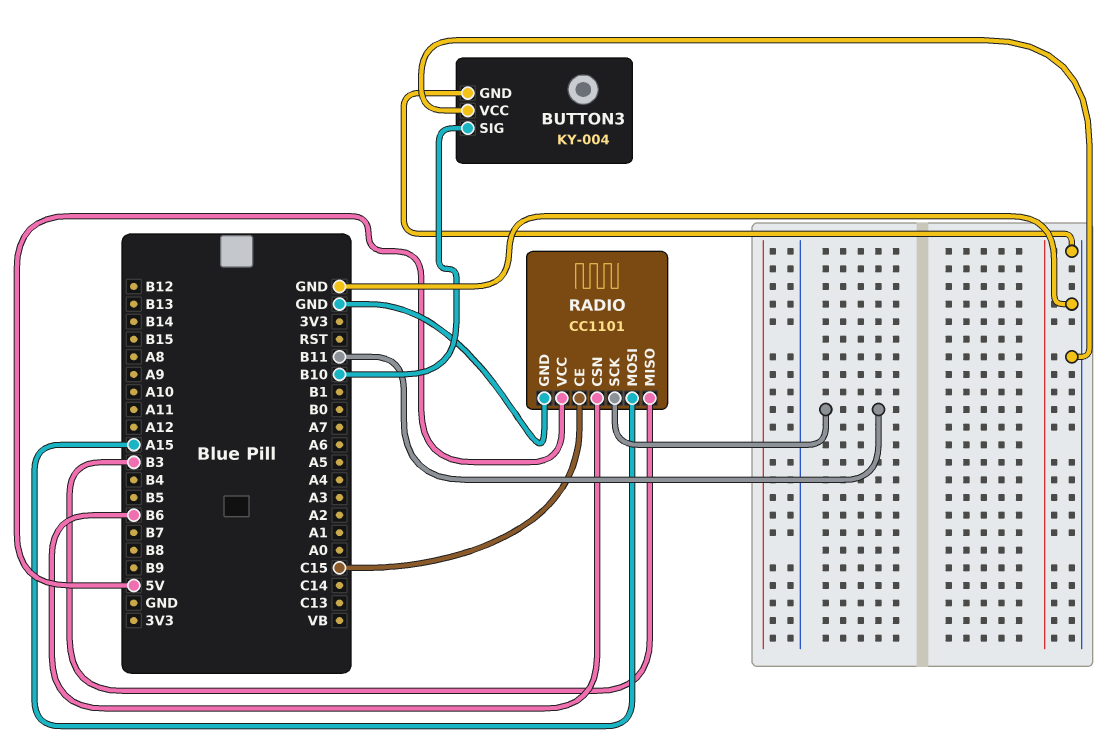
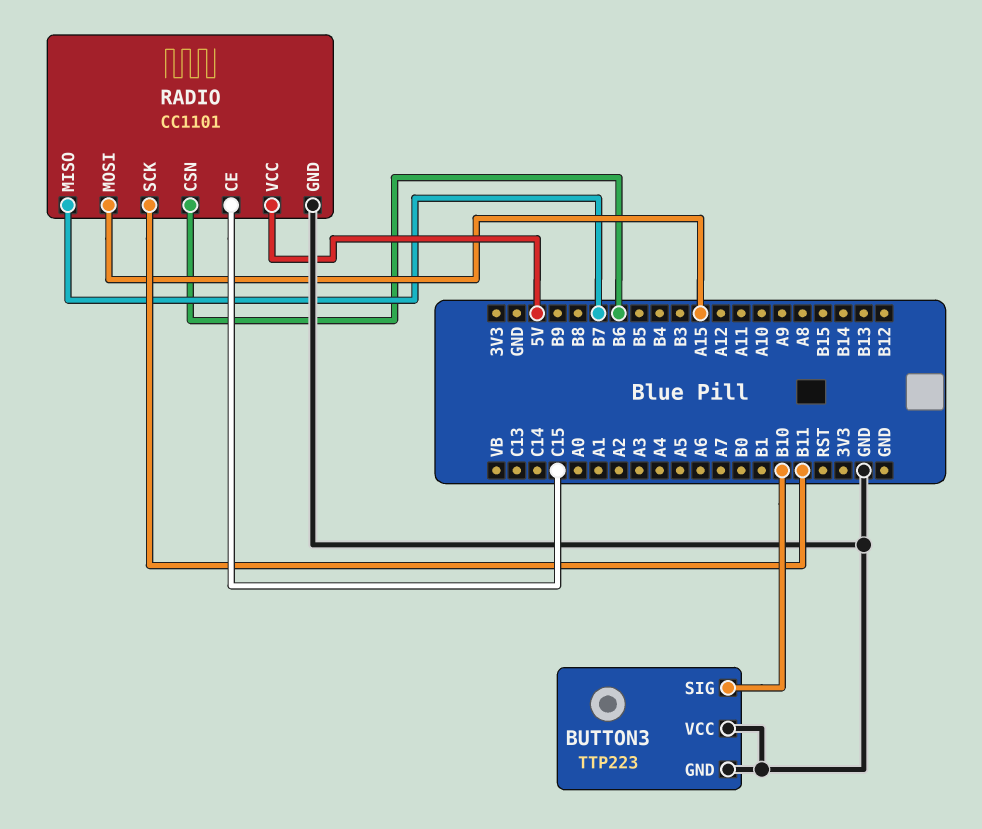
BUTTON3: KY-004 -> TTP223
RADIO pin MISO: B3 -> B7

